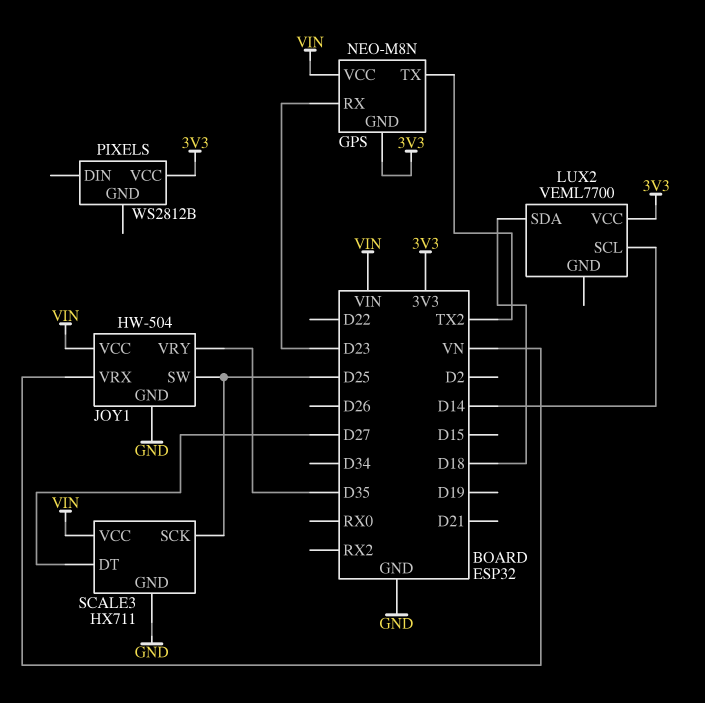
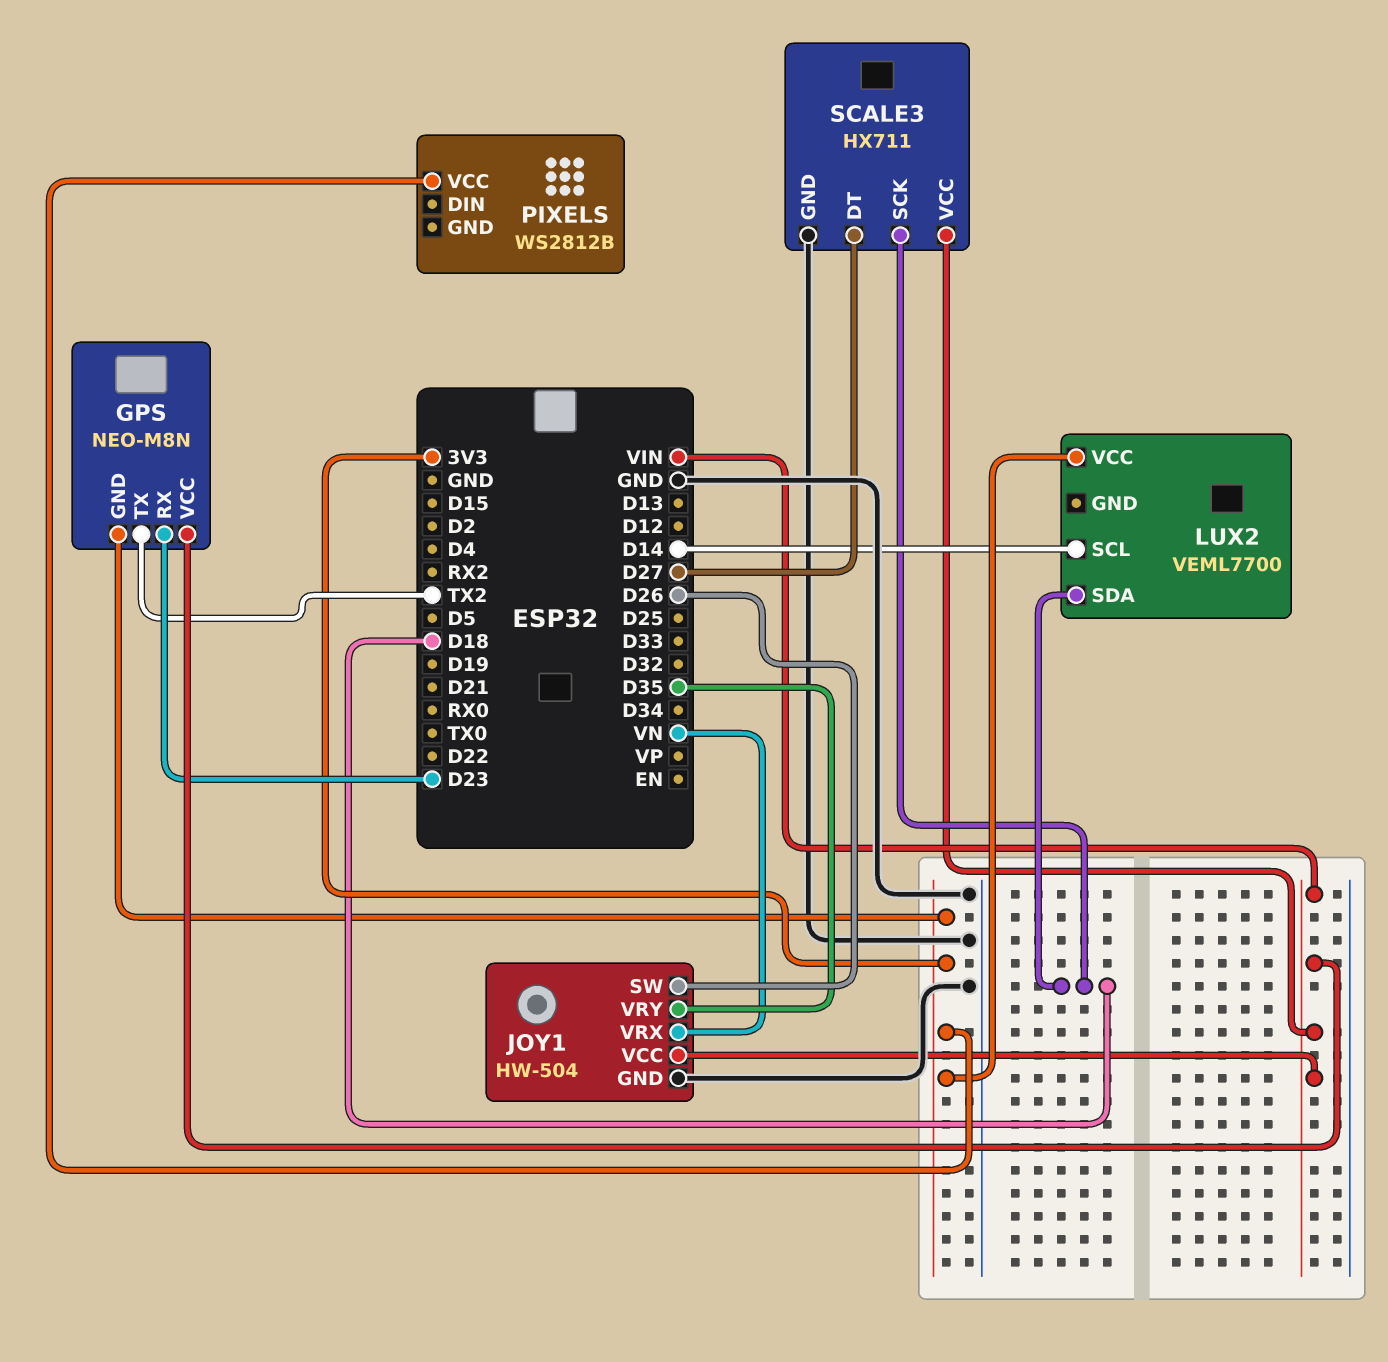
JOY1 pin SW: D25 -> D26
SCALE3 pin SCK: D25 -> D18

